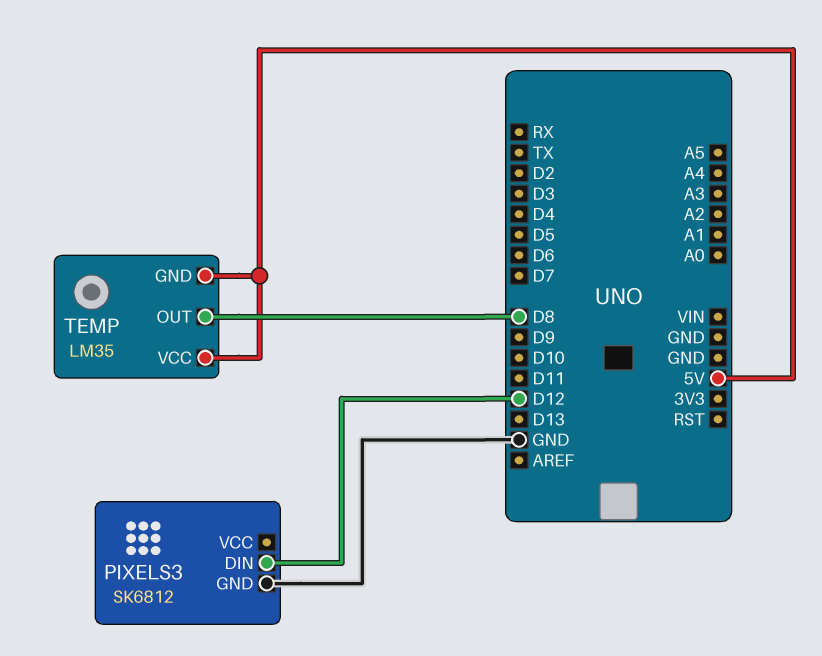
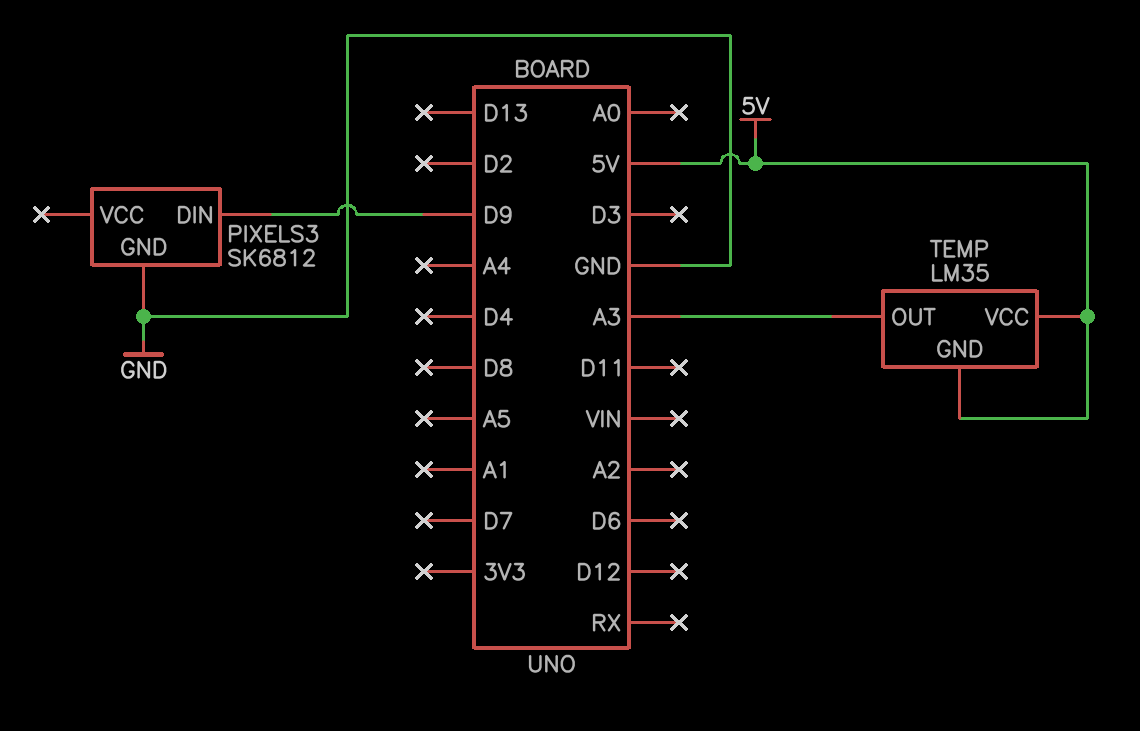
PIXELS3 pin DIN: D12 -> D9
TEMP pin OUT: D8 -> A3

